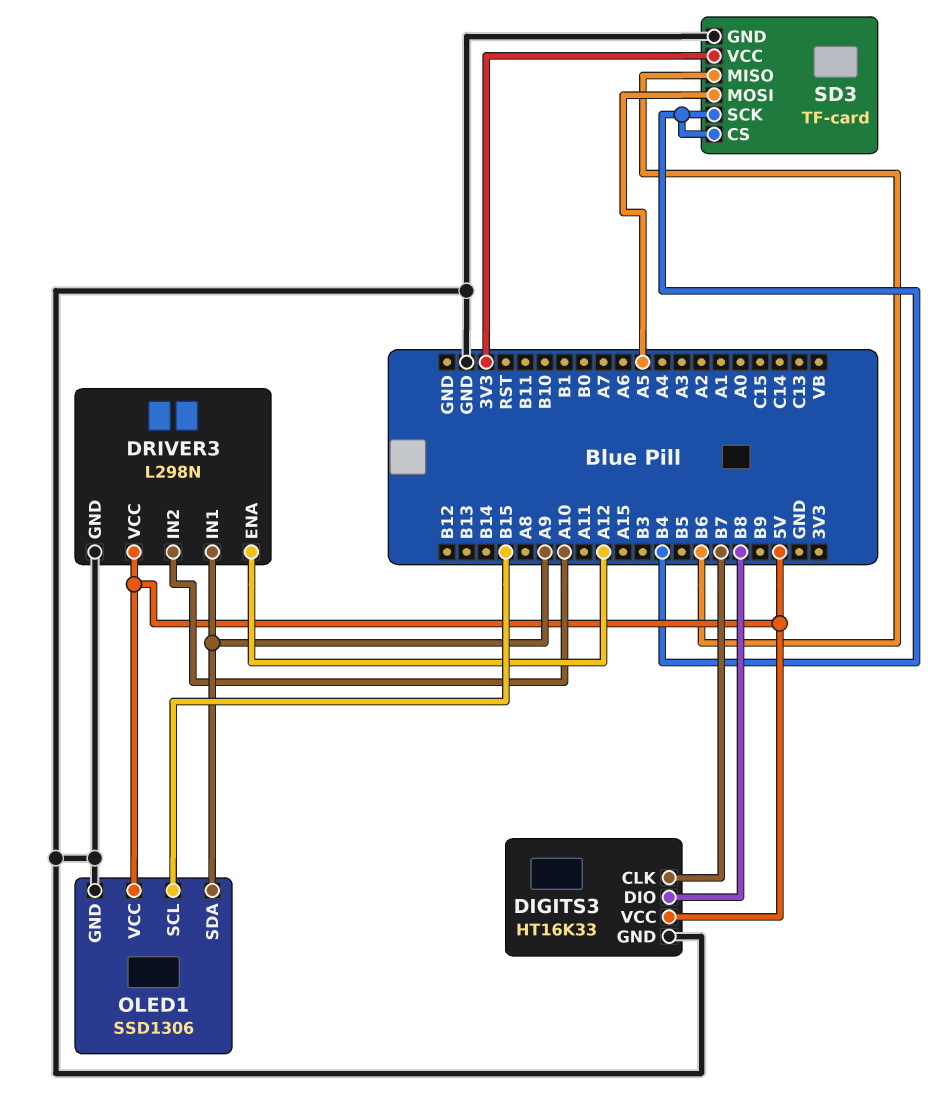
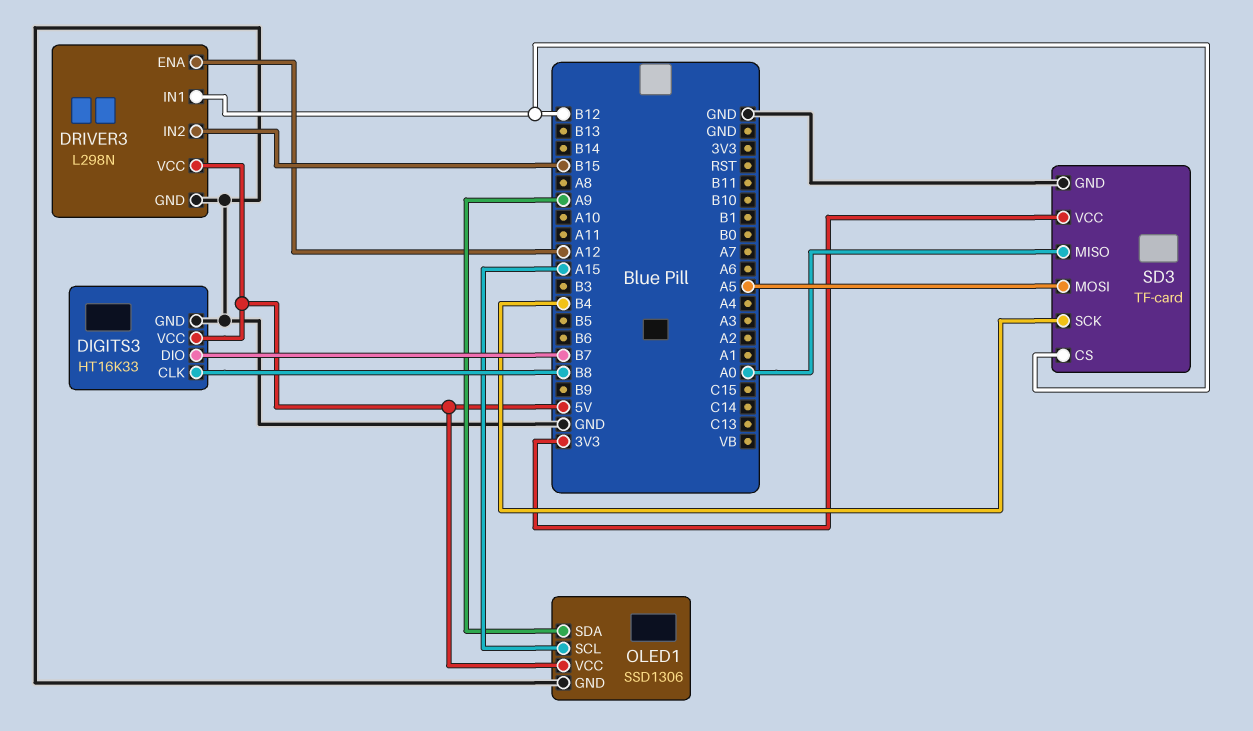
DIGITS3 pin CLK: B7 -> B8
DIGITS3 pin DIO: B8 -> B7
DRIVER3 pin IN1: A9 -> B12
DRIVER3 pin IN2: A10 -> B15
OLED1 pin SCL: B15 -> A15
SD3 pin CS: B4 -> B12
SD3 pin MISO: B6 -> A0

